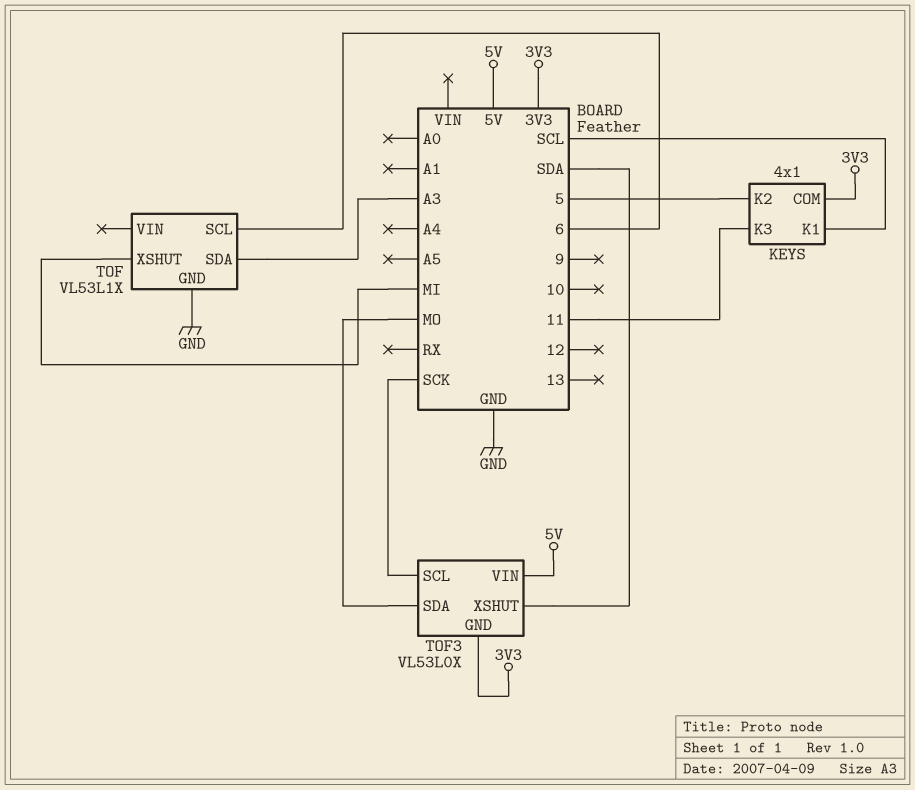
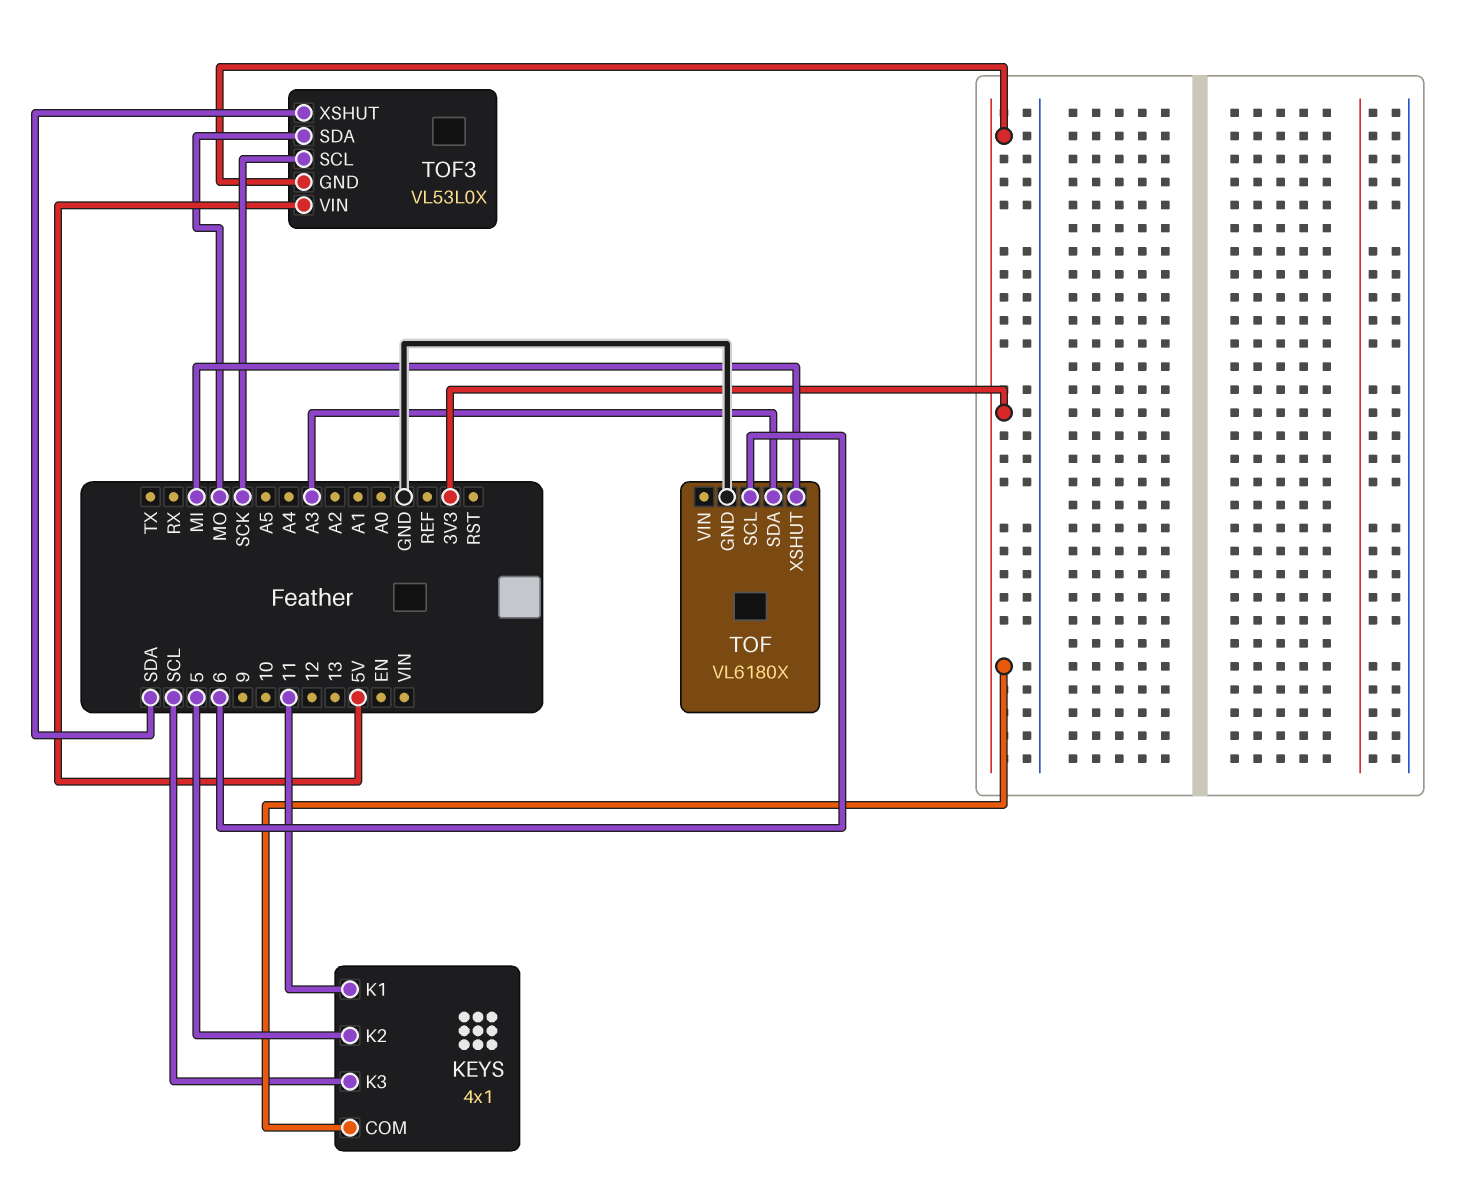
KEYS pin K1: SCL -> 11
KEYS pin K3: 11 -> SCL
TOF: VL53L1X -> VL6180X

